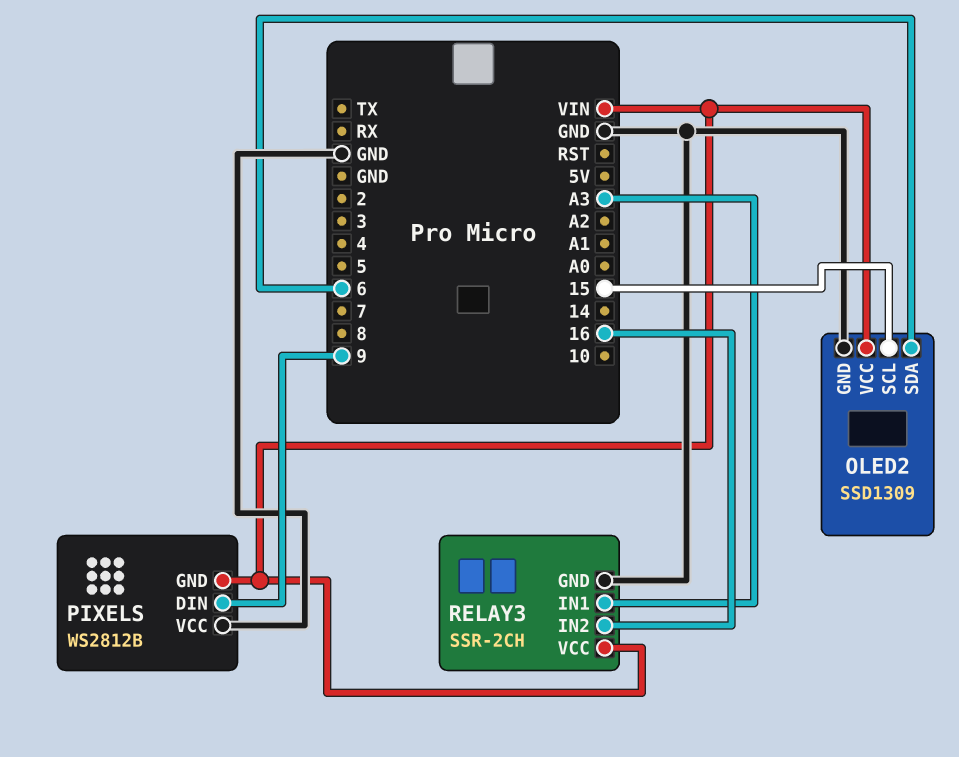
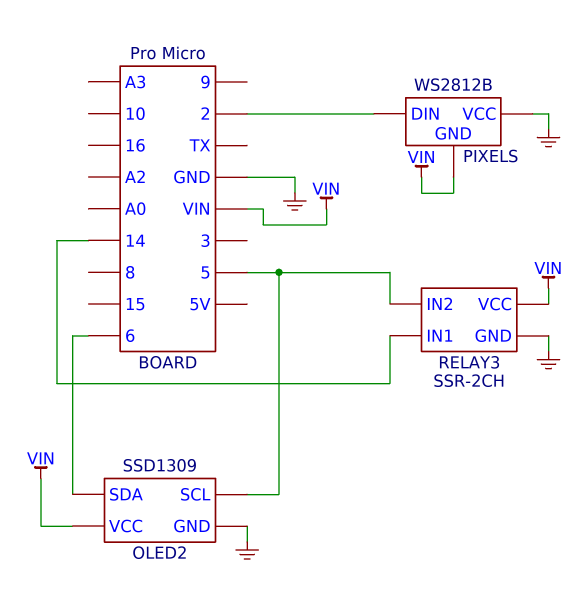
OLED2 pin SCL: 15 -> 5
PIXELS pin DIN: 9 -> 2
RELAY3 pin IN1: A3 -> 14
RELAY3 pin IN2: 16 -> 5

